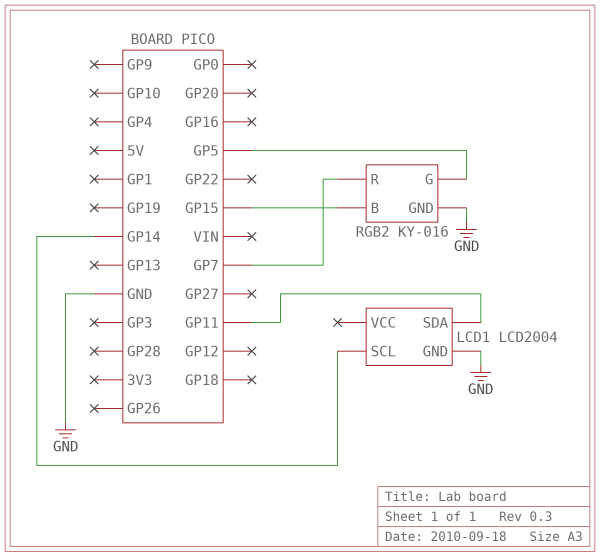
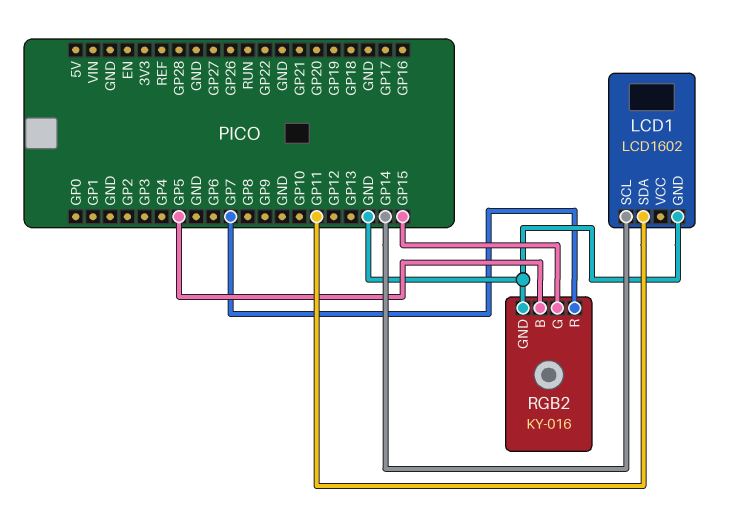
LCD1: LCD2004 -> LCD1602
RGB2 pin B: GP15 -> GP5
RGB2 pin G: GP5 -> GP15

